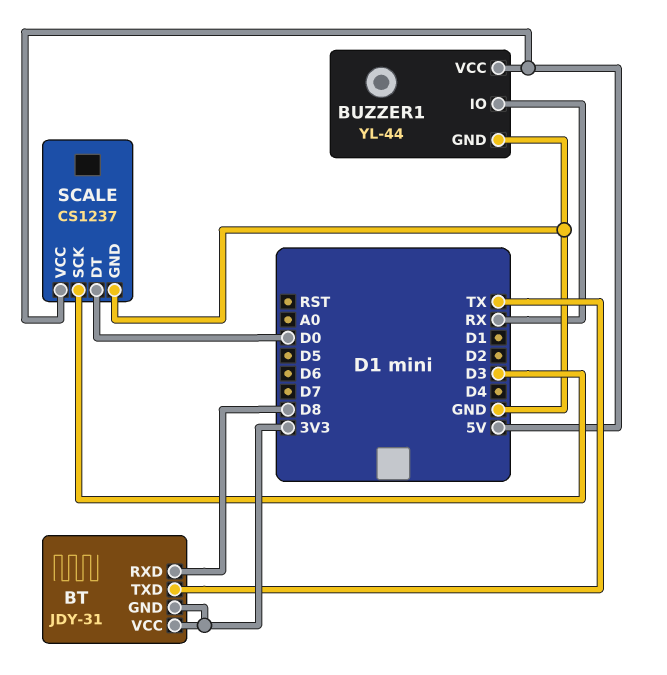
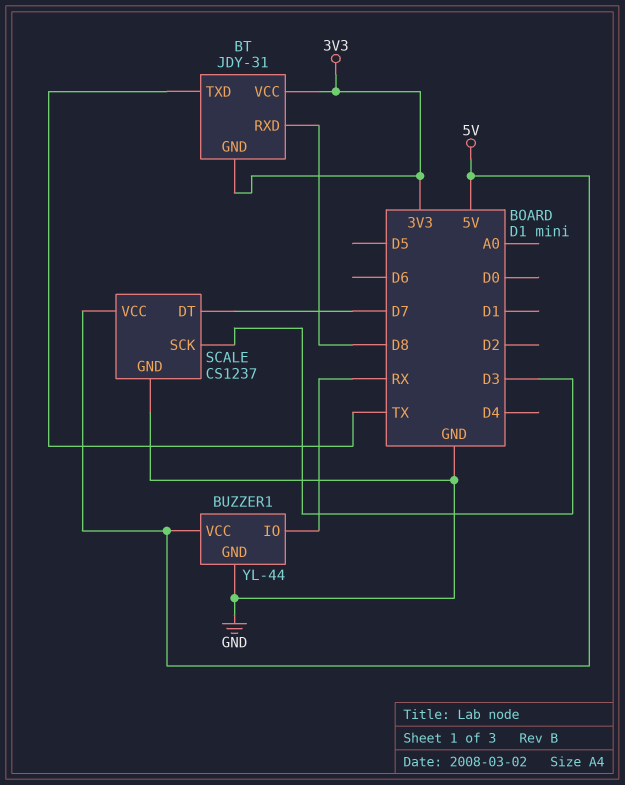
SCALE pin DT: D0 -> D7

